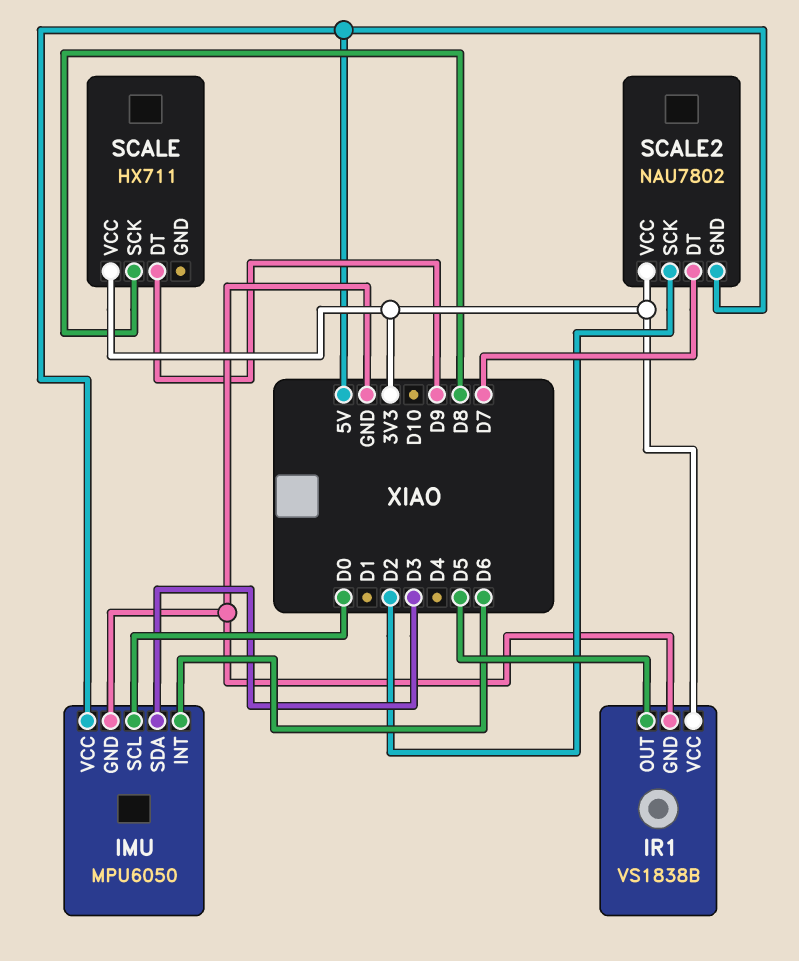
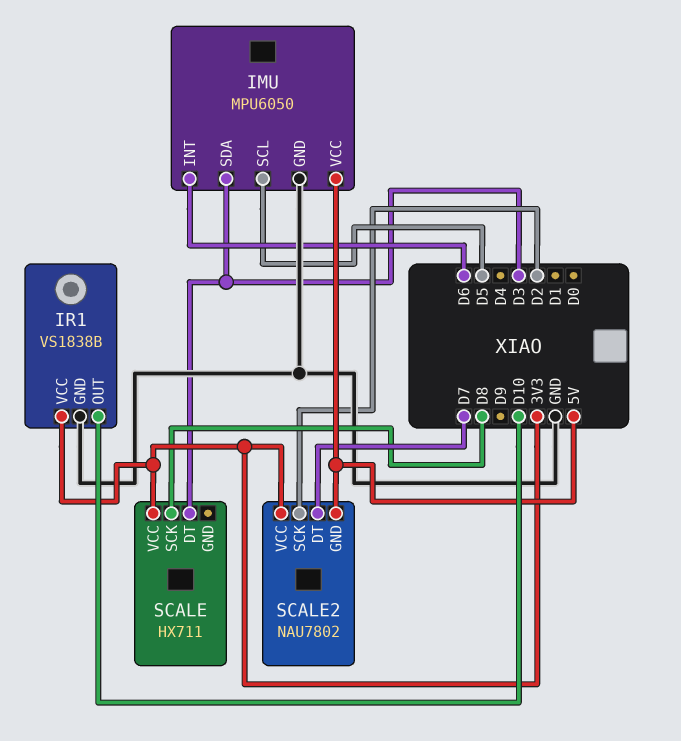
IMU pin SCL: D0 -> D5
IR1 pin OUT: D5 -> D10
SCALE pin DT: D9 -> D3

